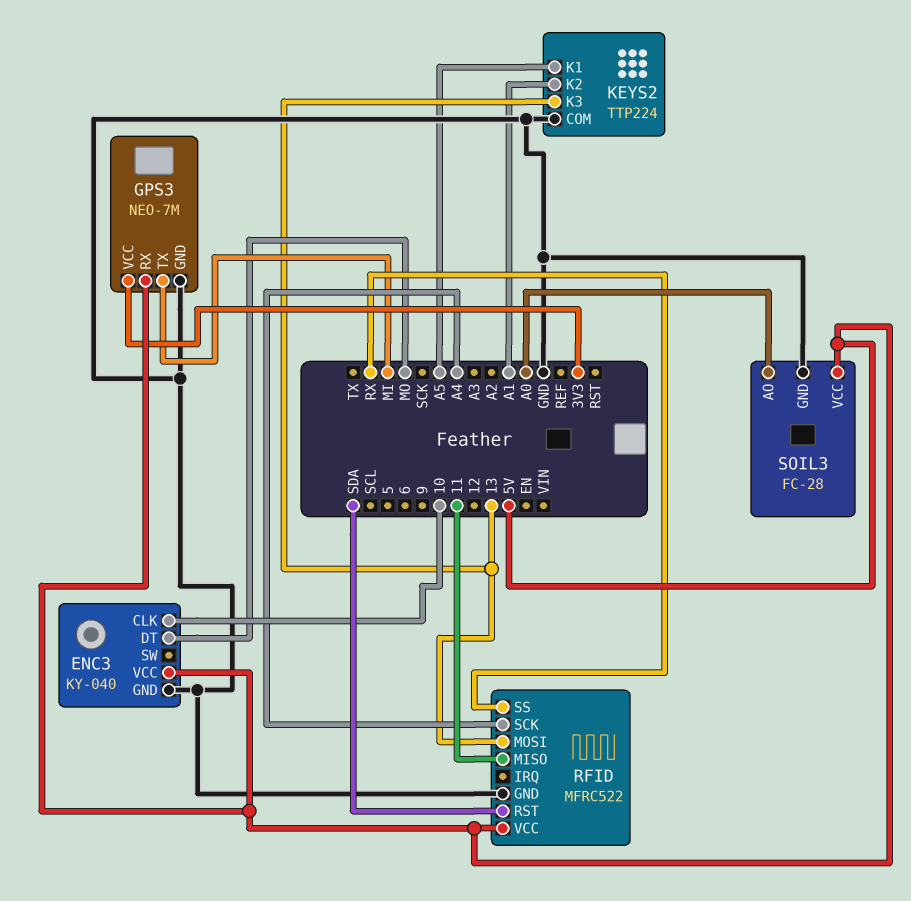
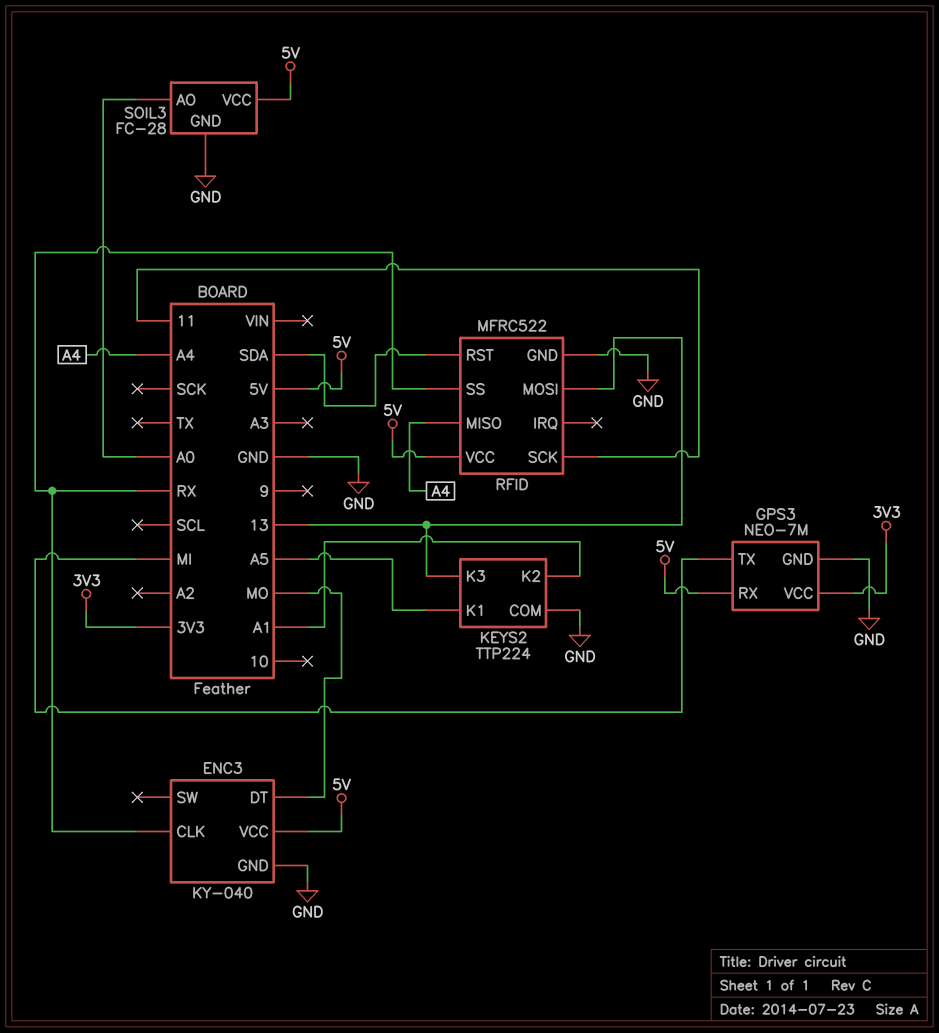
ENC3 pin CLK: 10 -> RX
RFID pin MISO: 11 -> A4
RFID pin SCK: A4 -> 11

